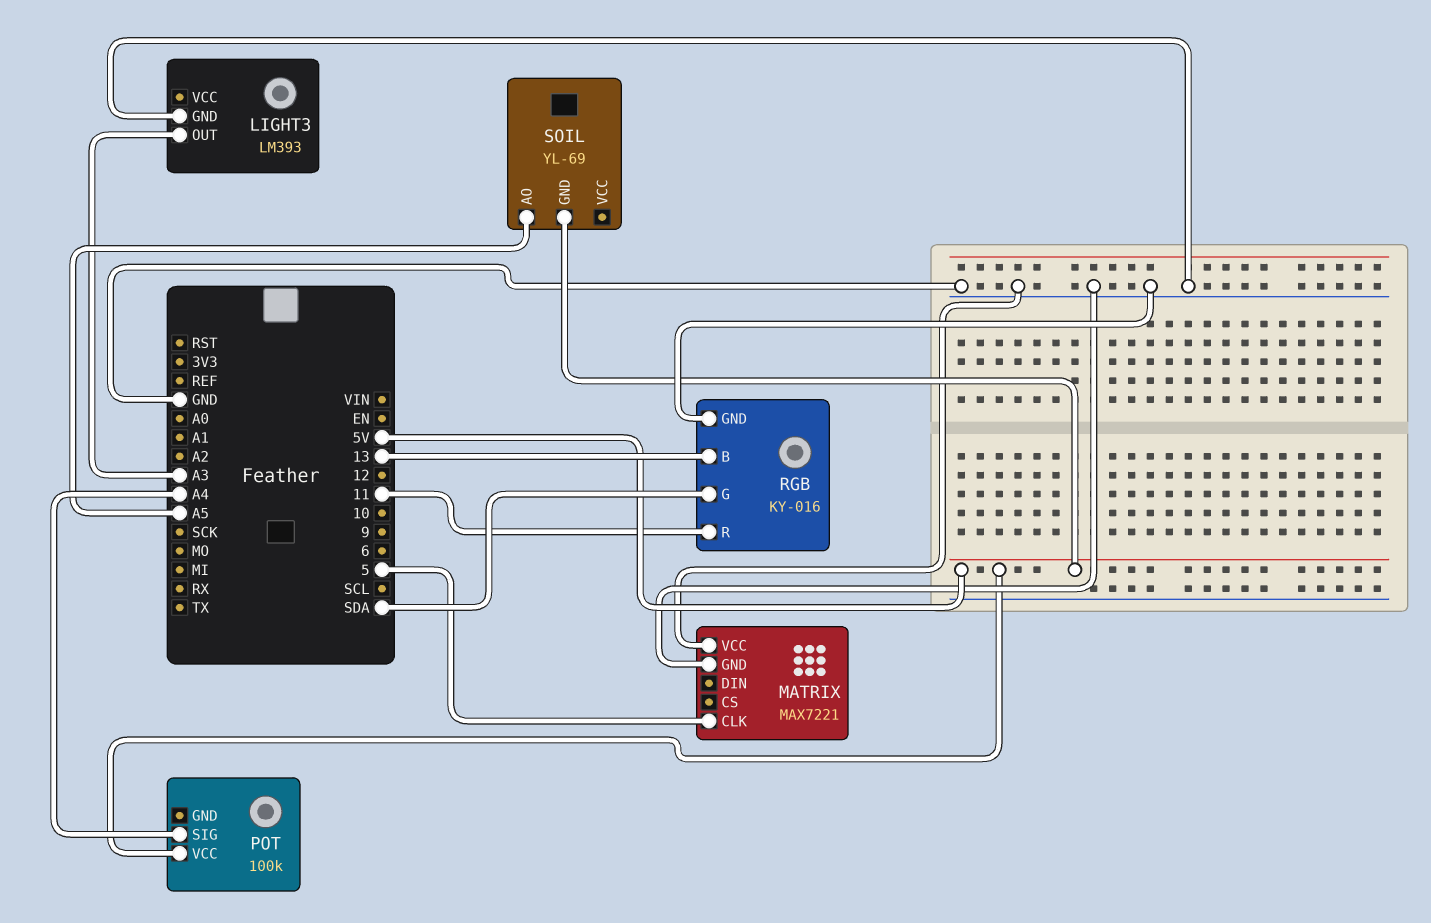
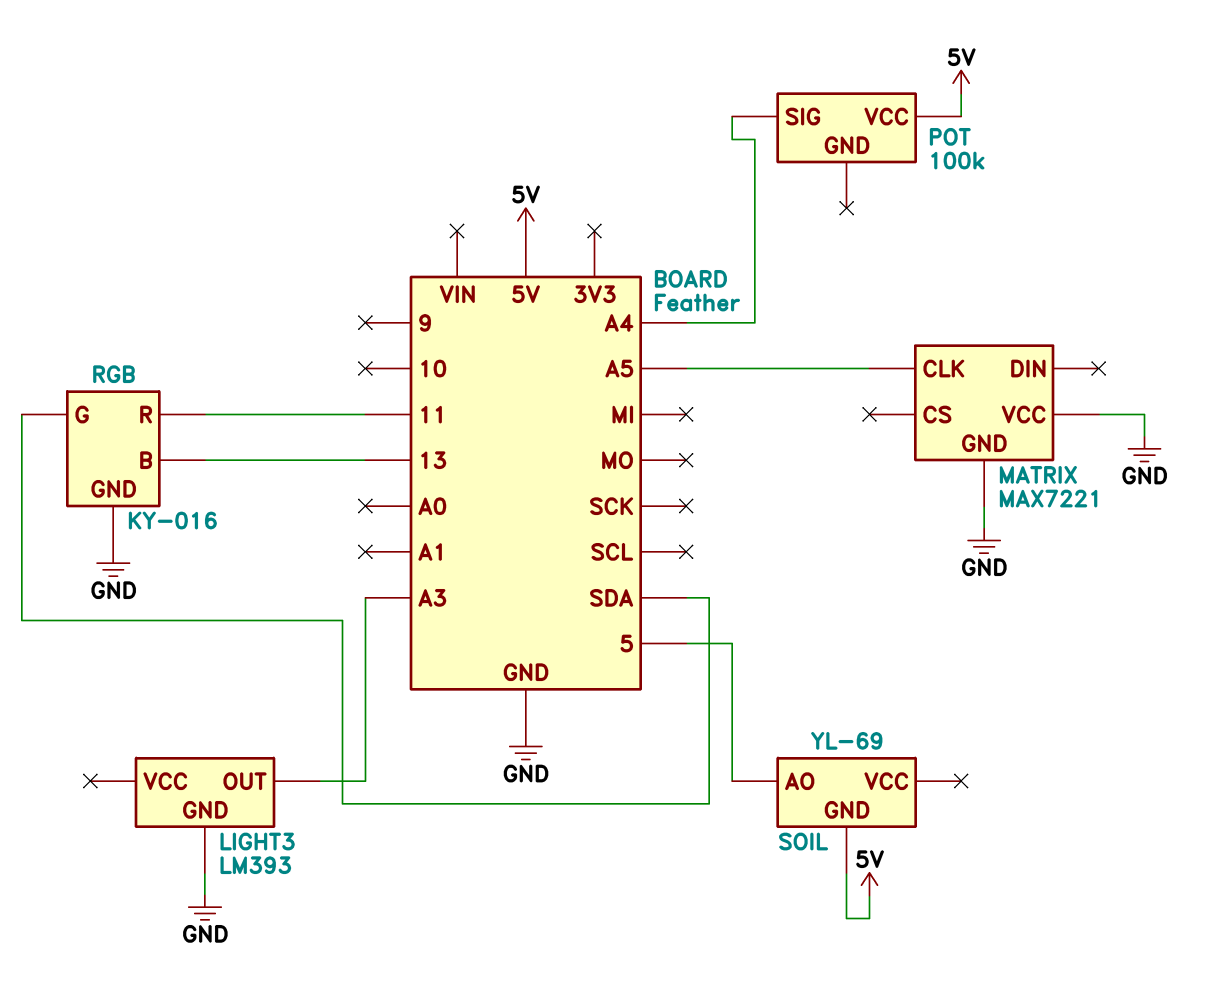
MATRIX pin CLK: 5 -> A5
SOIL pin AO: A5 -> 5

